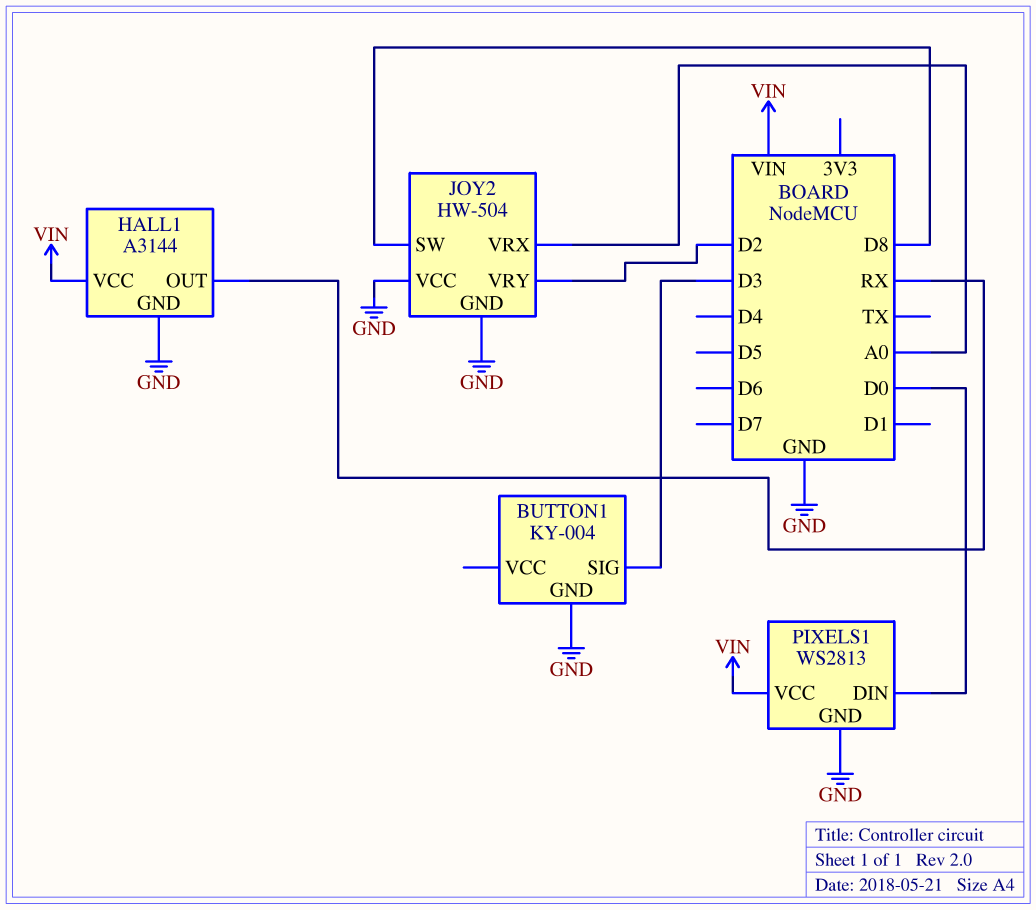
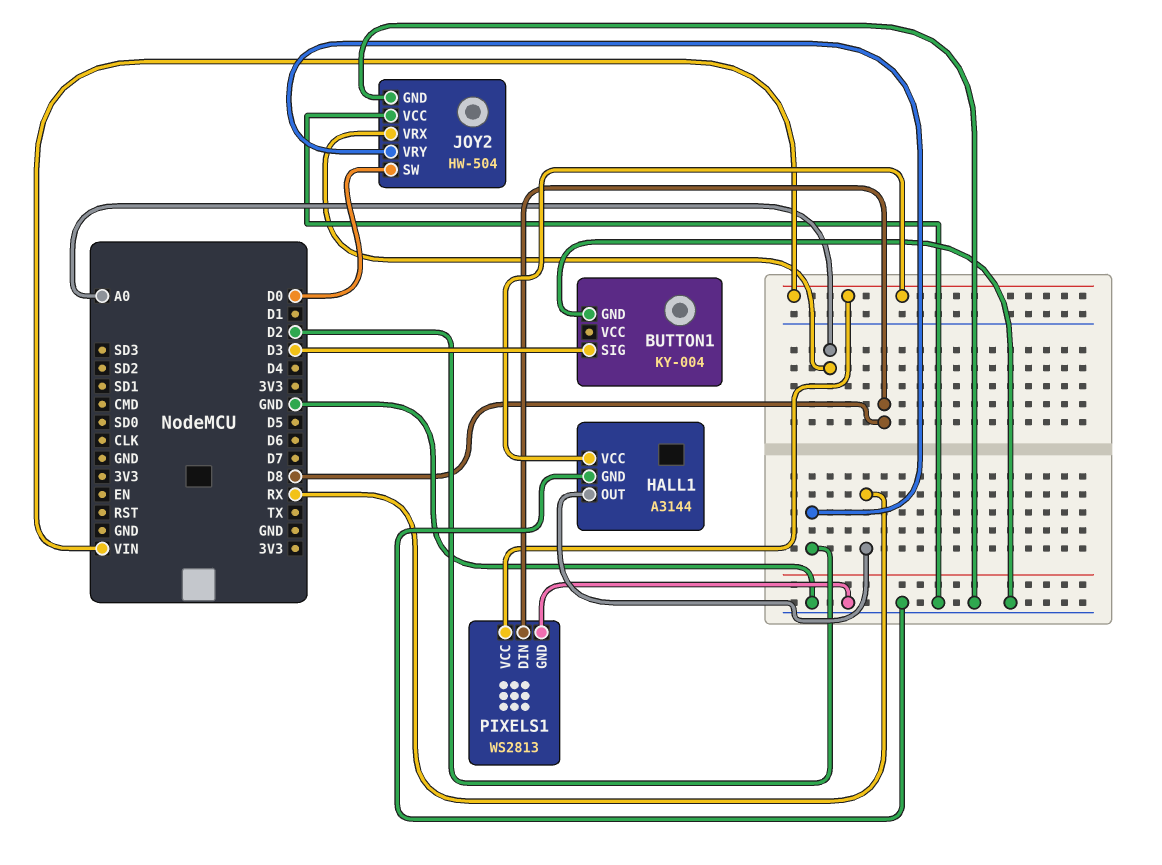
JOY2 pin SW: D8 -> D0
PIXELS1 pin DIN: D0 -> D8

